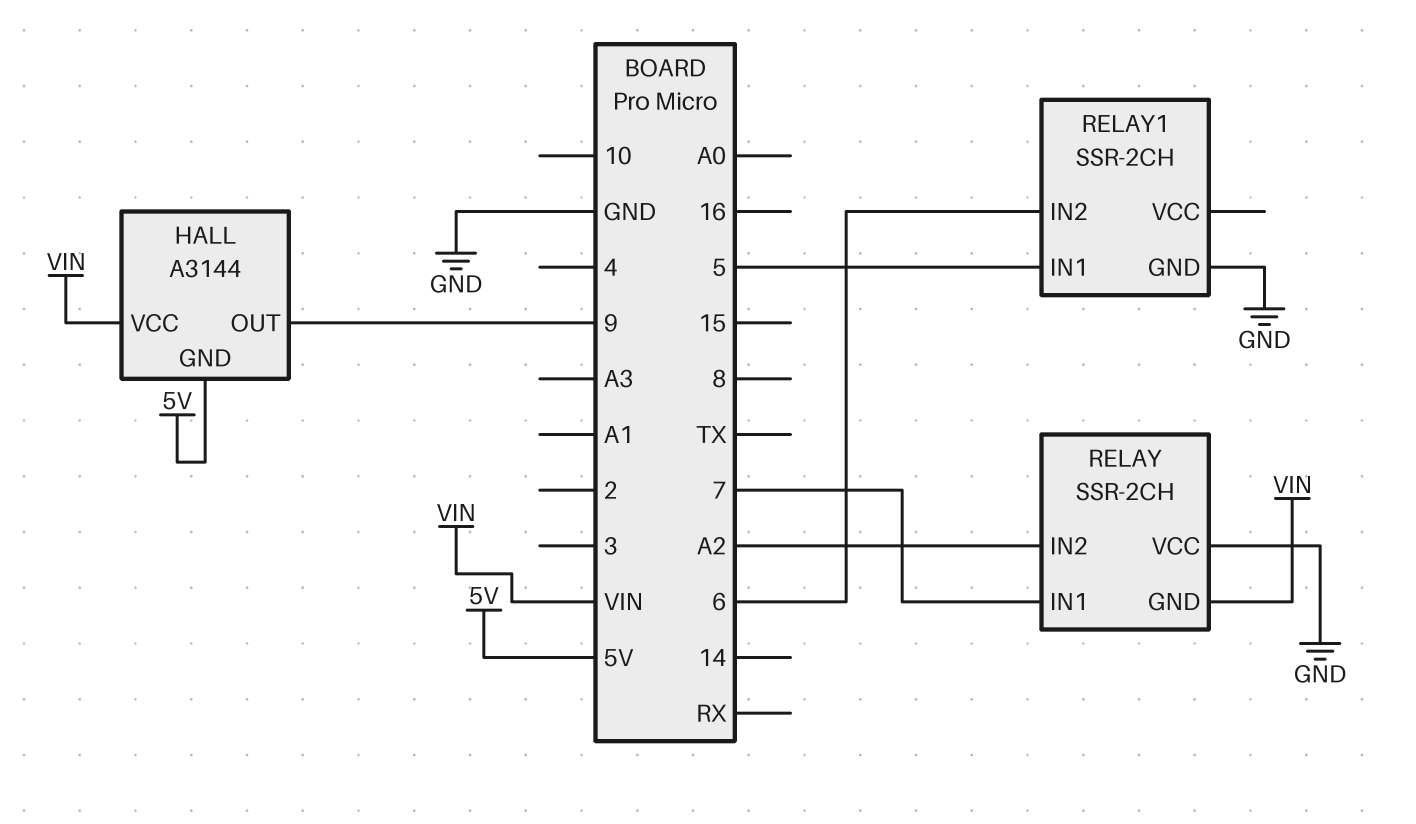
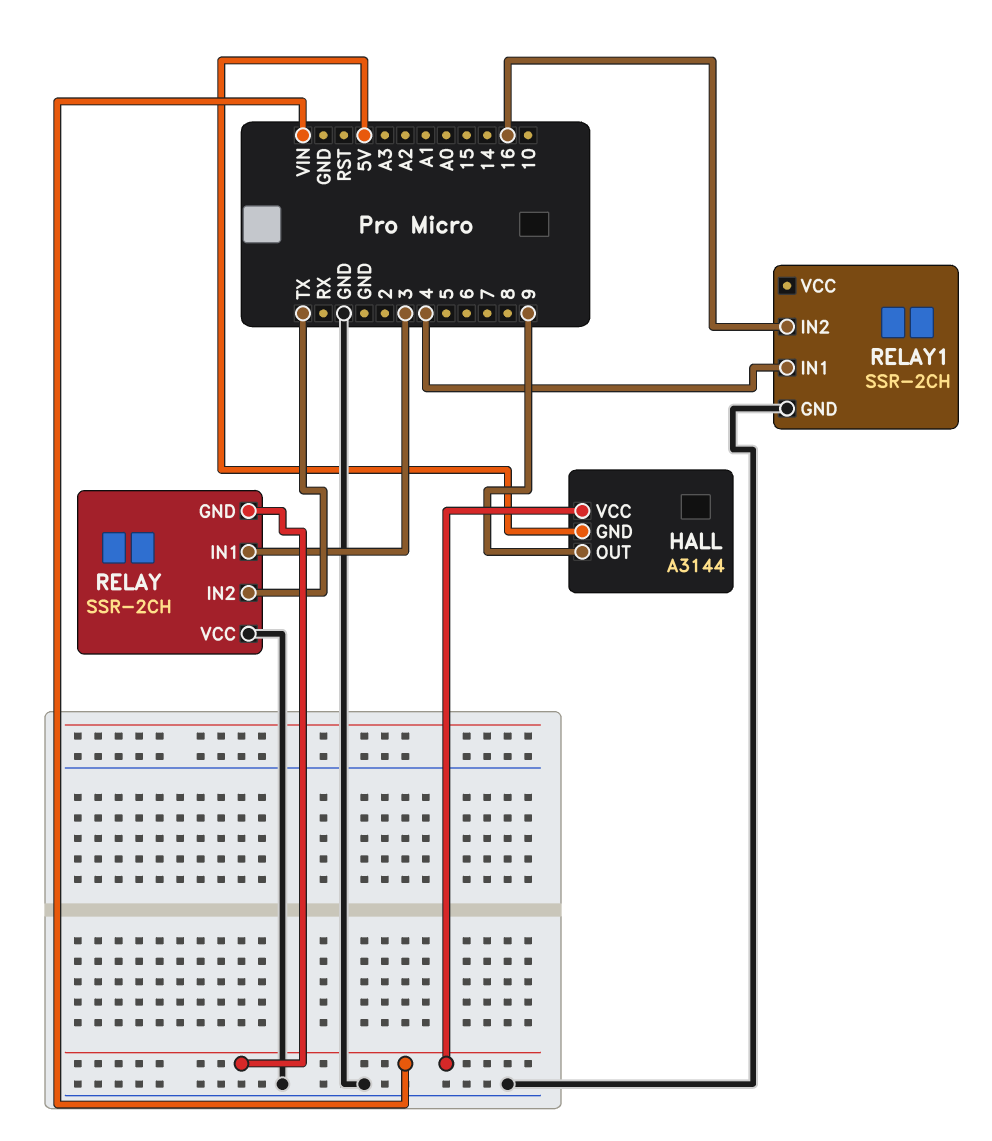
RELAY pin IN1: 7 -> 3
RELAY pin IN2: A2 -> TX
RELAY1 pin IN1: 5 -> 4
RELAY1 pin IN2: 6 -> 16

